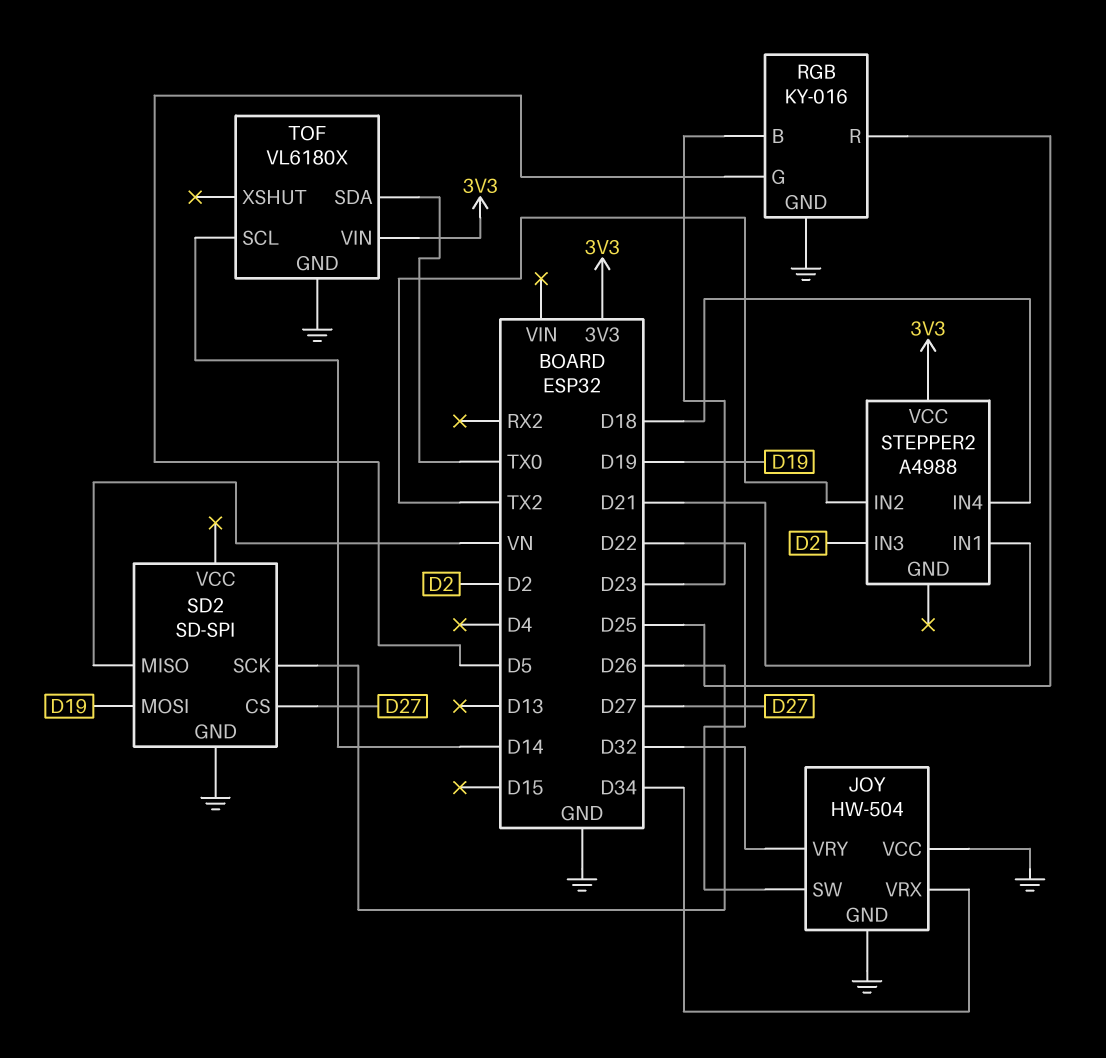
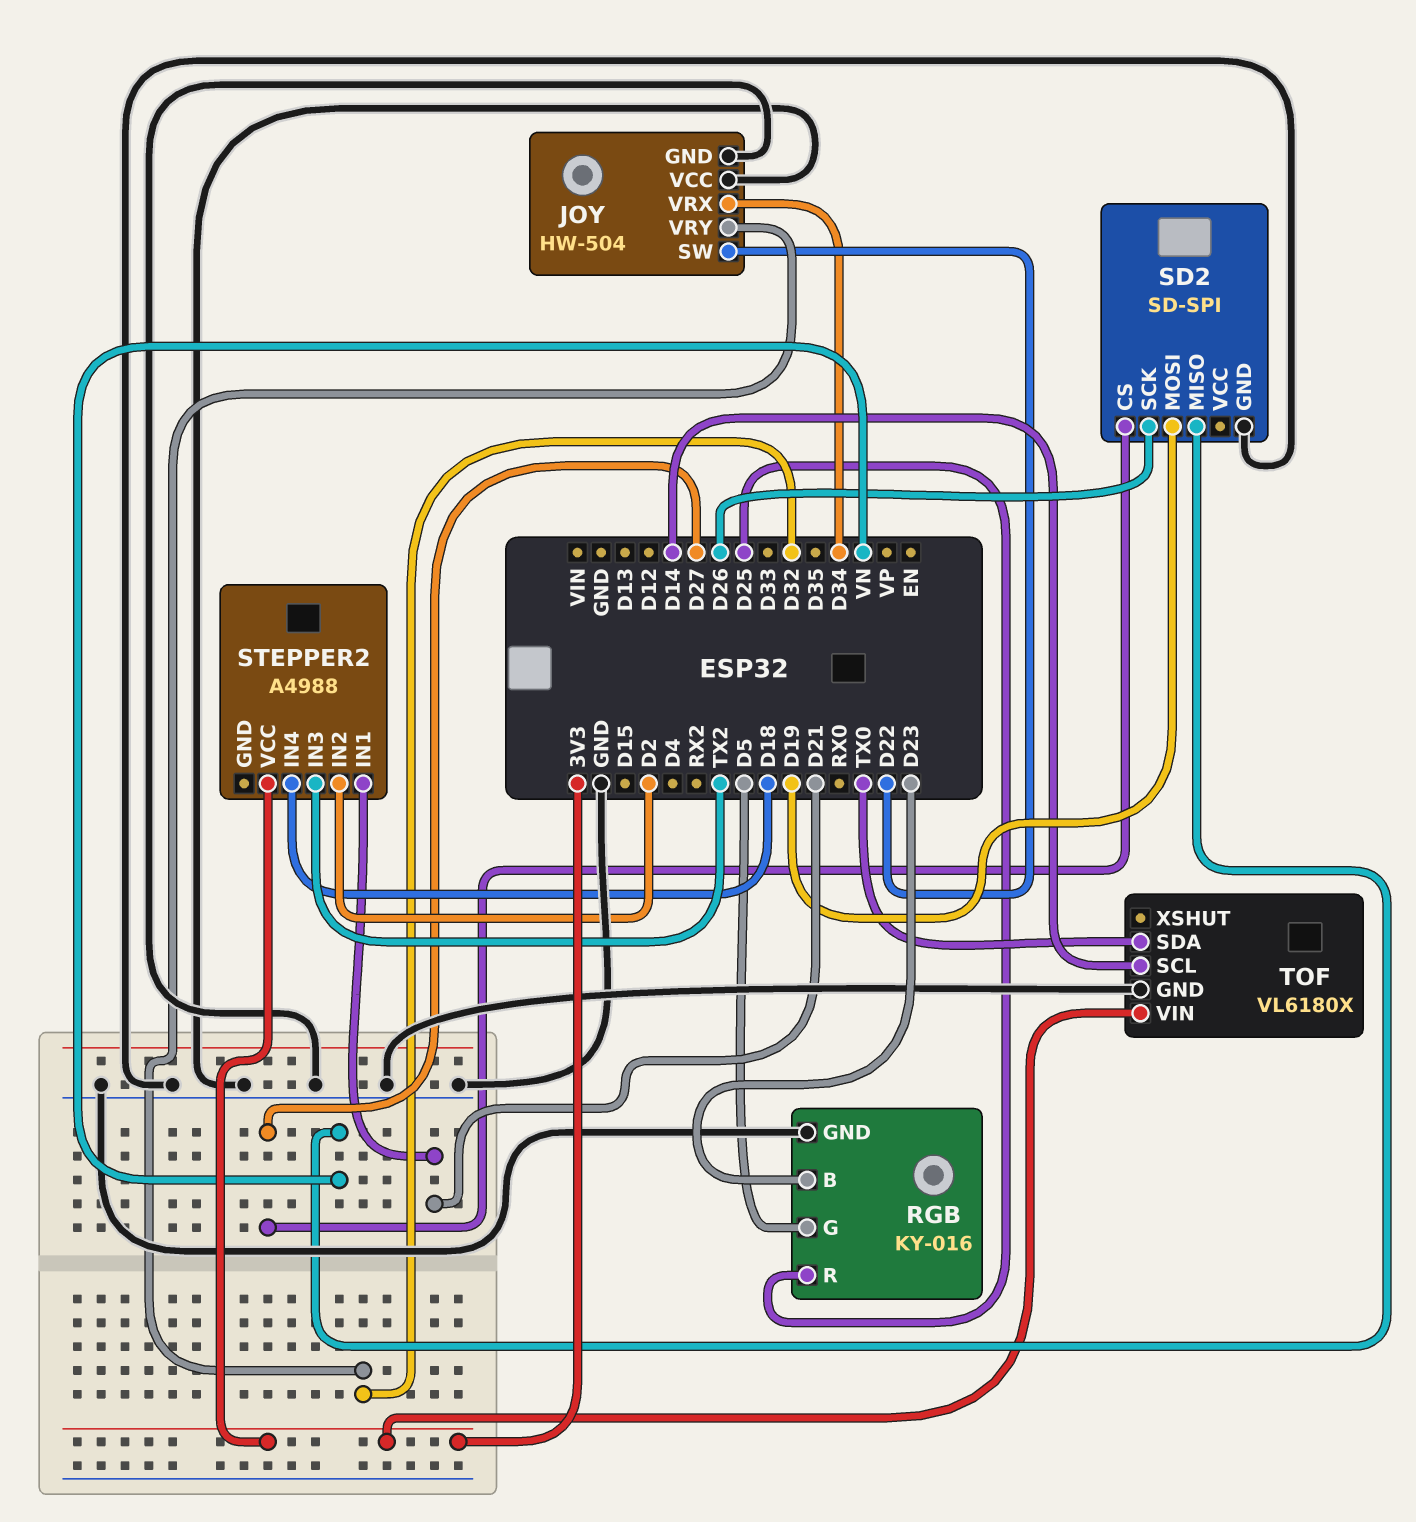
STEPPER2 pin IN2: TX2 -> D2
STEPPER2 pin IN3: D2 -> TX2

